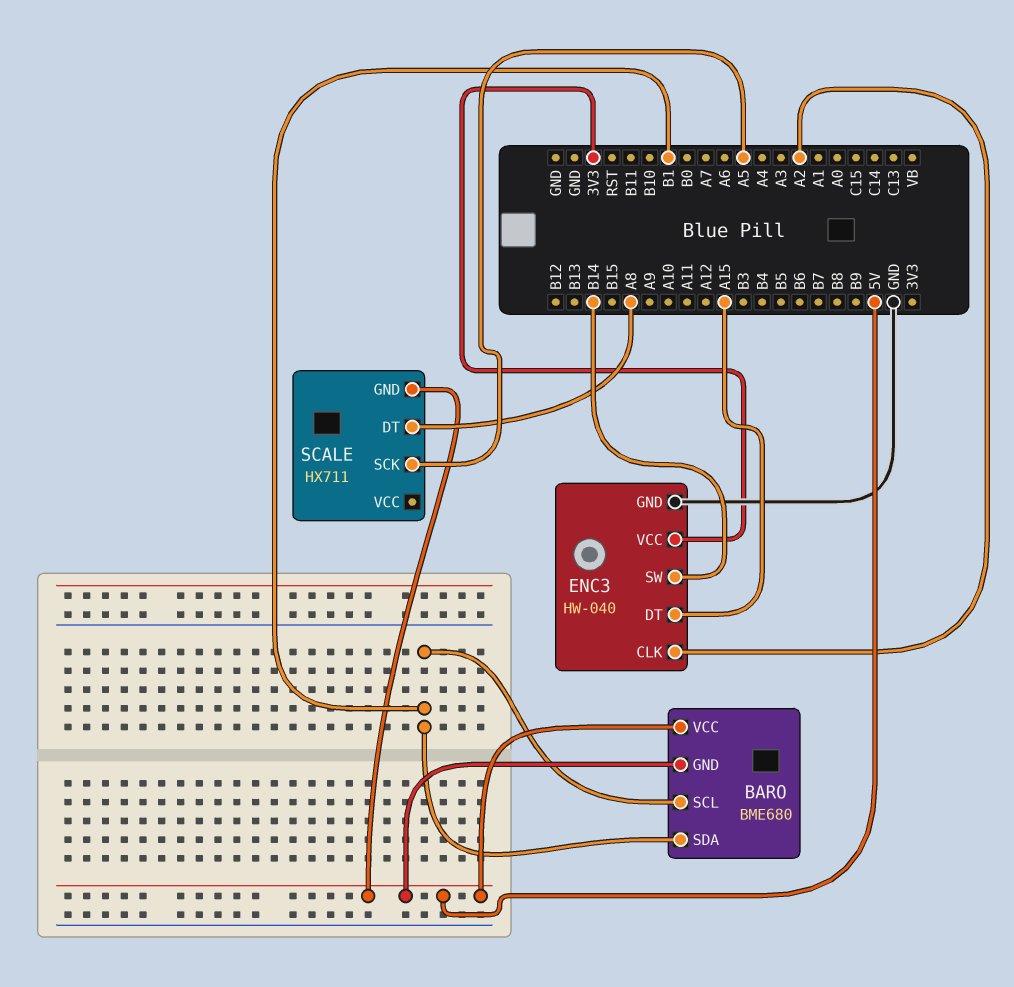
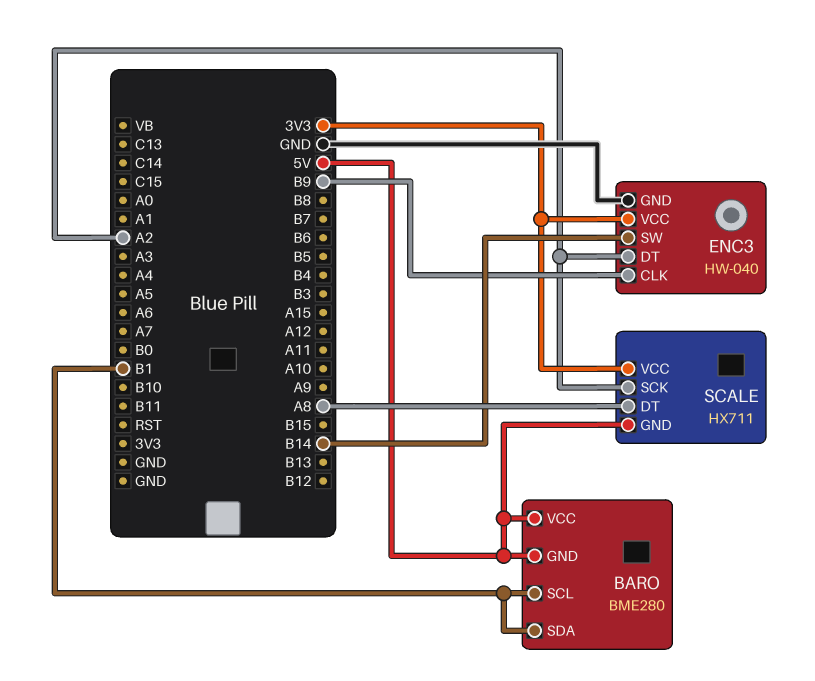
BARO: BME680 -> BME280
ENC3 pin CLK: A2 -> B9
ENC3 pin DT: A15 -> A2
SCALE pin SCK: A5 -> A2
SCALE pin VCC: none -> 3V3

